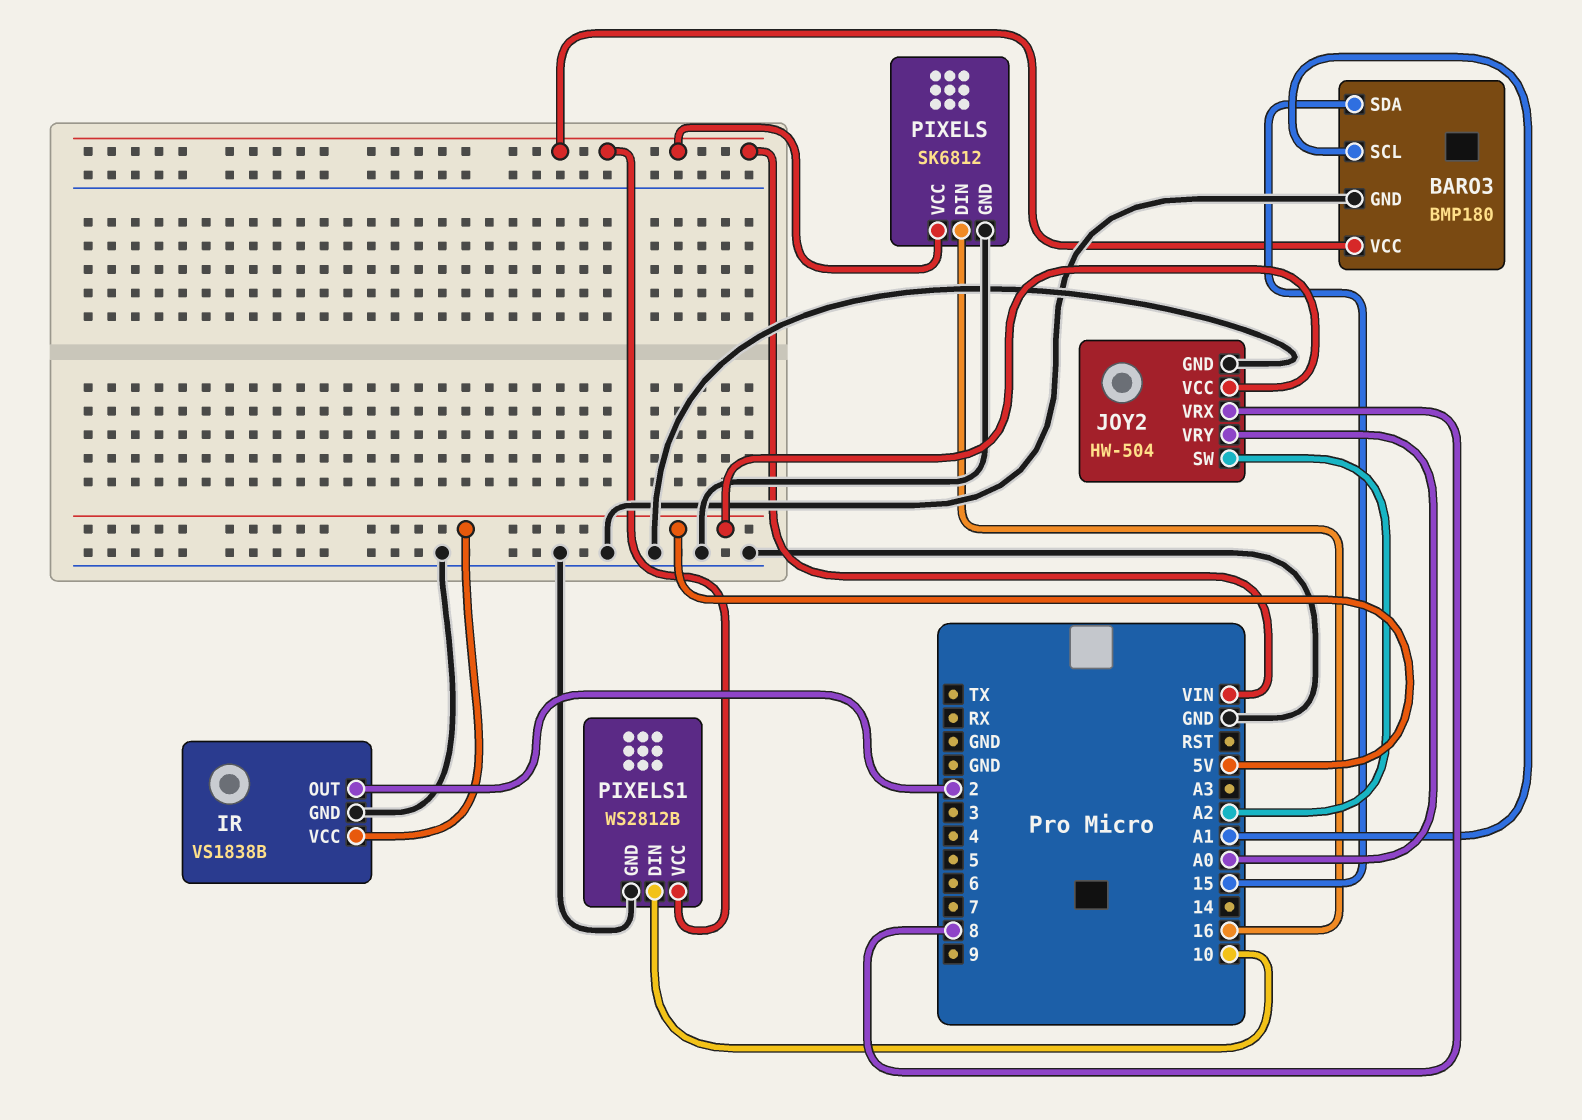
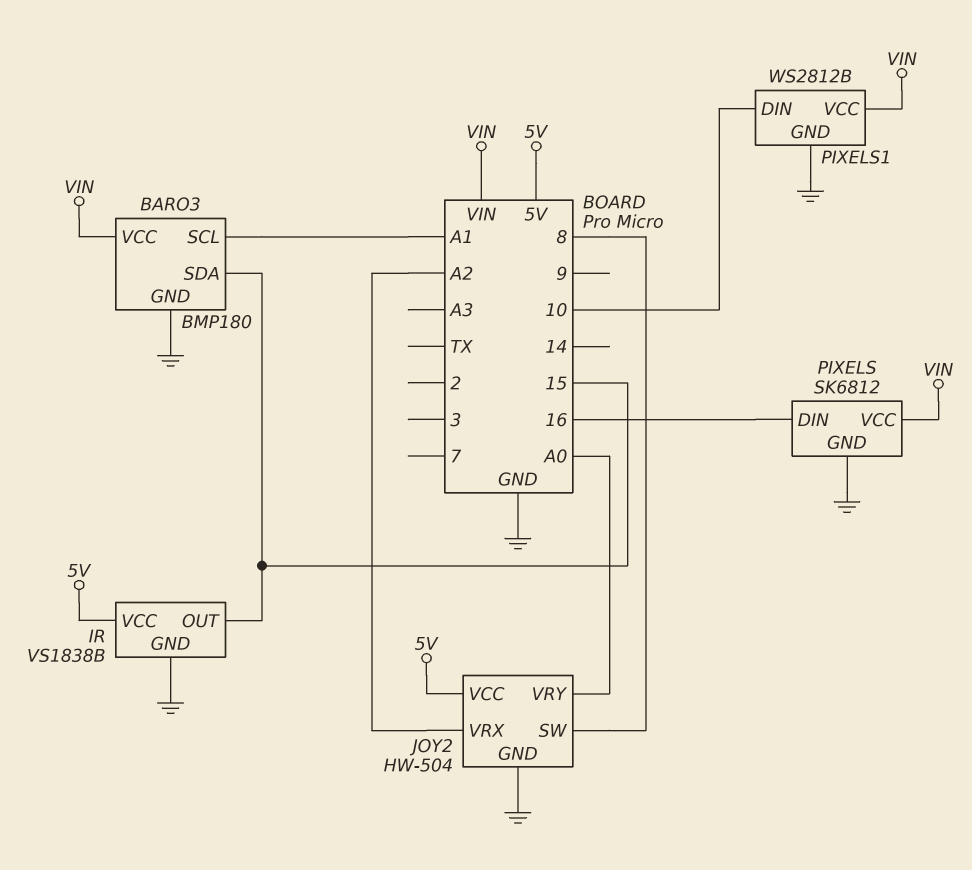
IR pin OUT: 2 -> 15
JOY2 pin SW: A2 -> 8
JOY2 pin VRX: 8 -> A2

